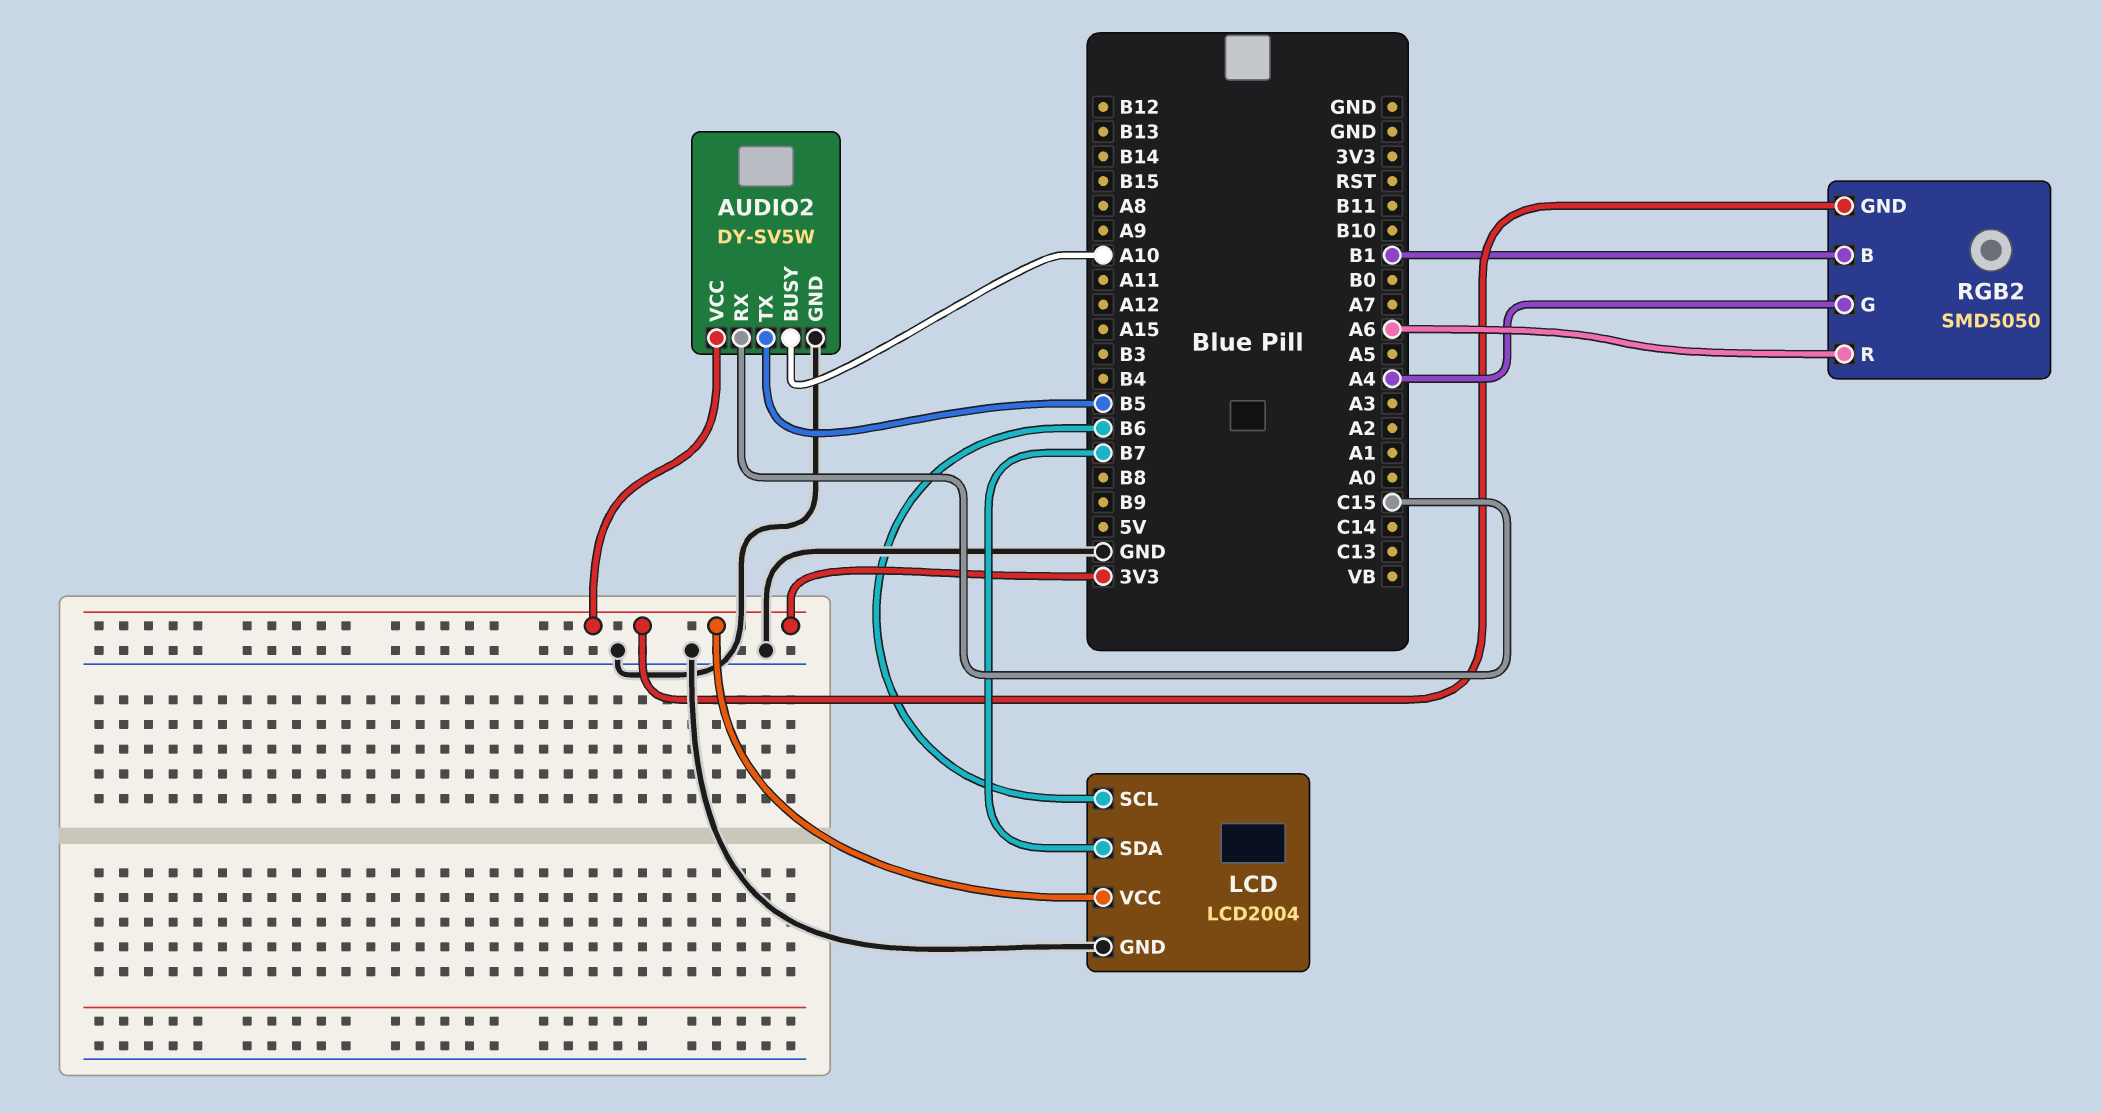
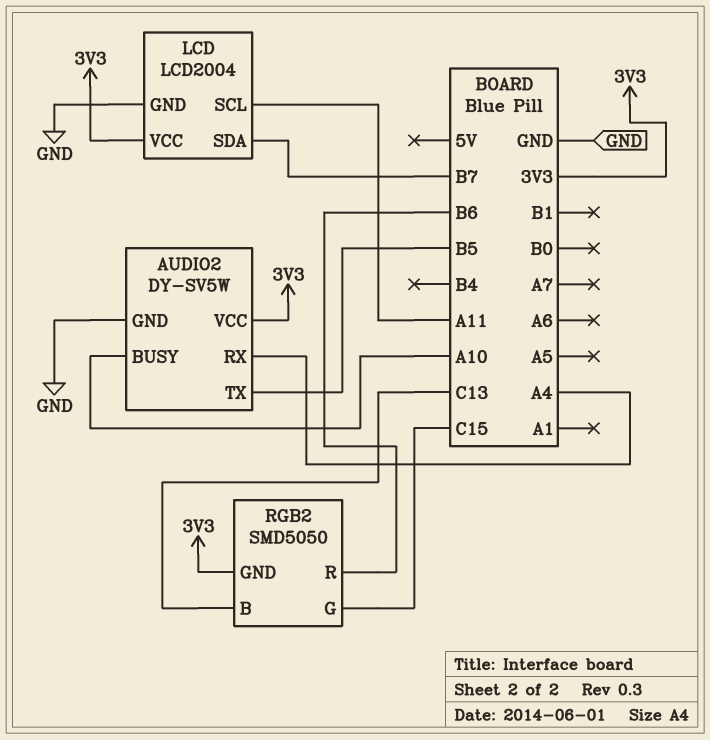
AUDIO2 pin RX: C15 -> A4
LCD pin SCL: B6 -> A11
RGB2 pin B: B1 -> C13
RGB2 pin G: A4 -> C15
RGB2 pin R: A6 -> B6

